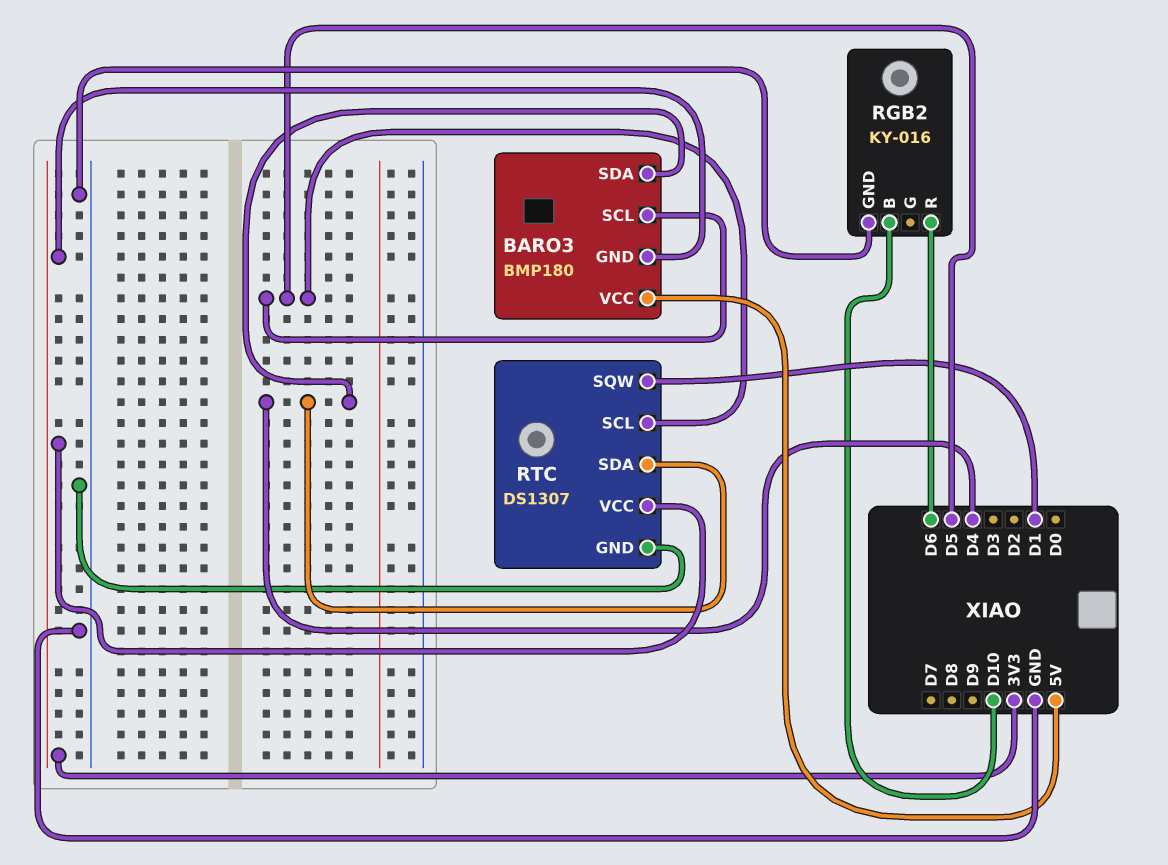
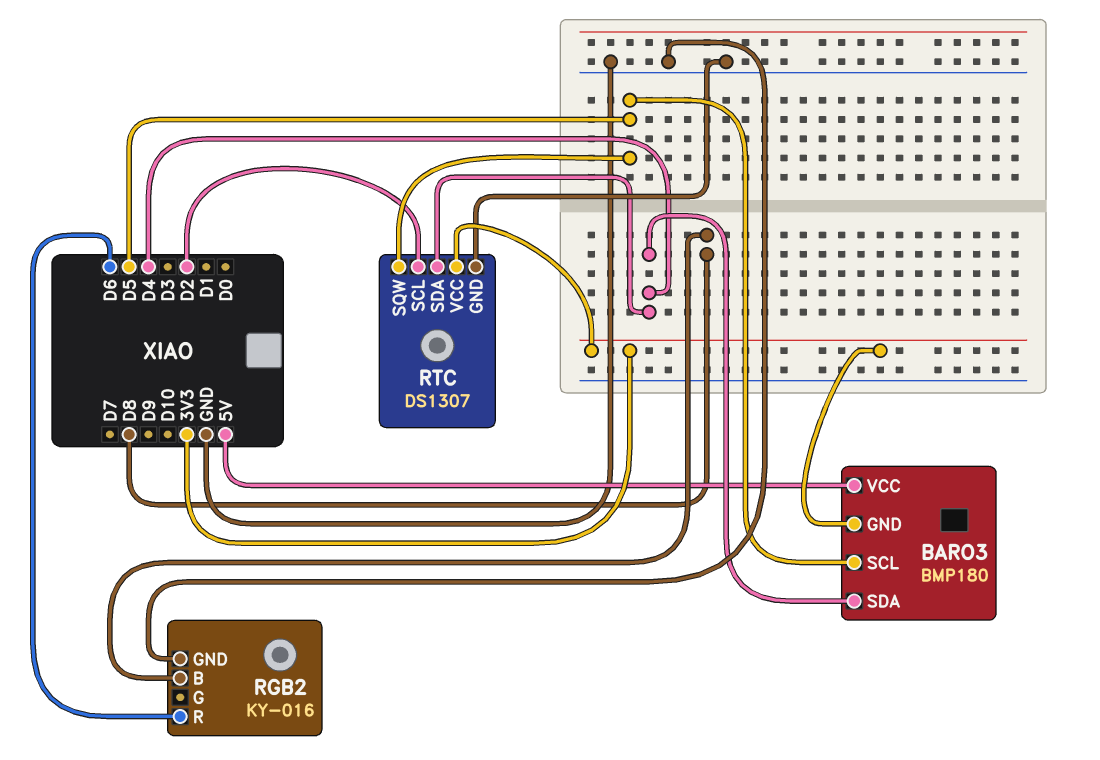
RGB2 pin B: D10 -> D8
RTC pin SCL: D5 -> D2
RTC pin SQW: D1 -> D5

